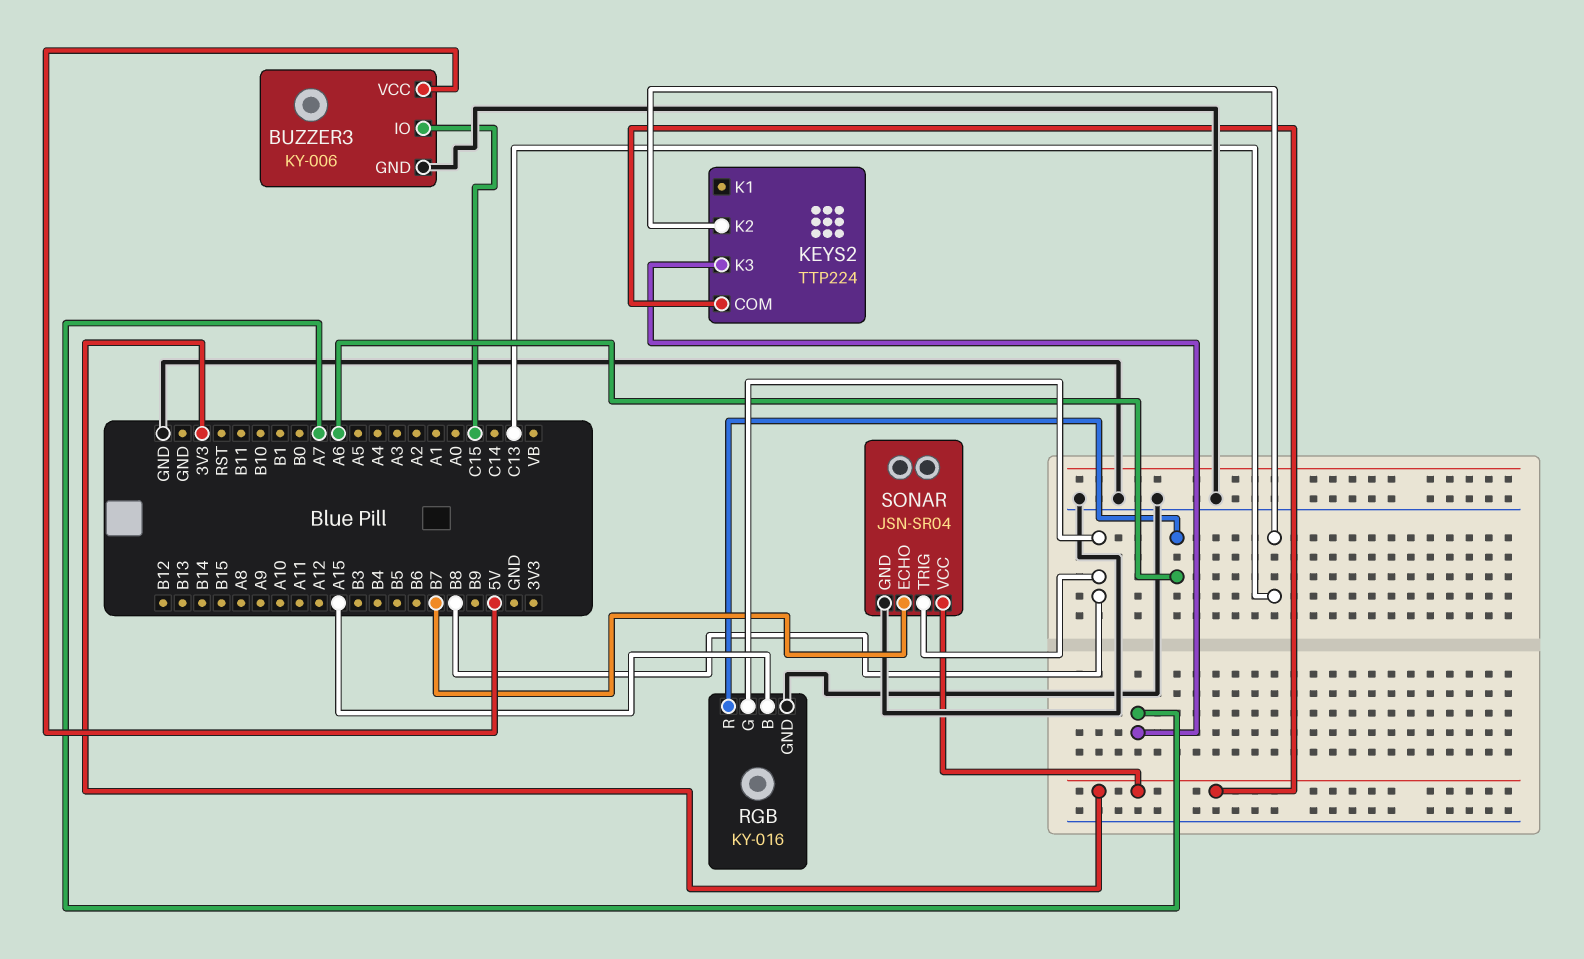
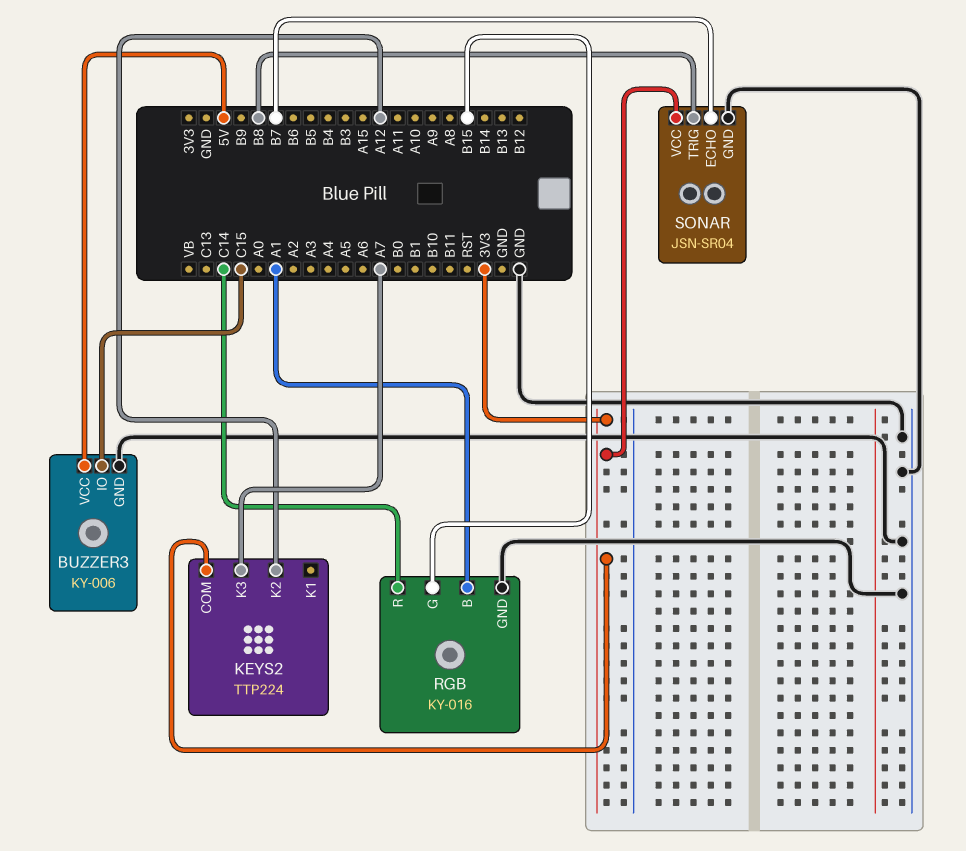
KEYS2 pin K2: C13 -> A12
RGB pin B: A15 -> A1
RGB pin G: B8 -> B15
RGB pin R: A6 -> C14

